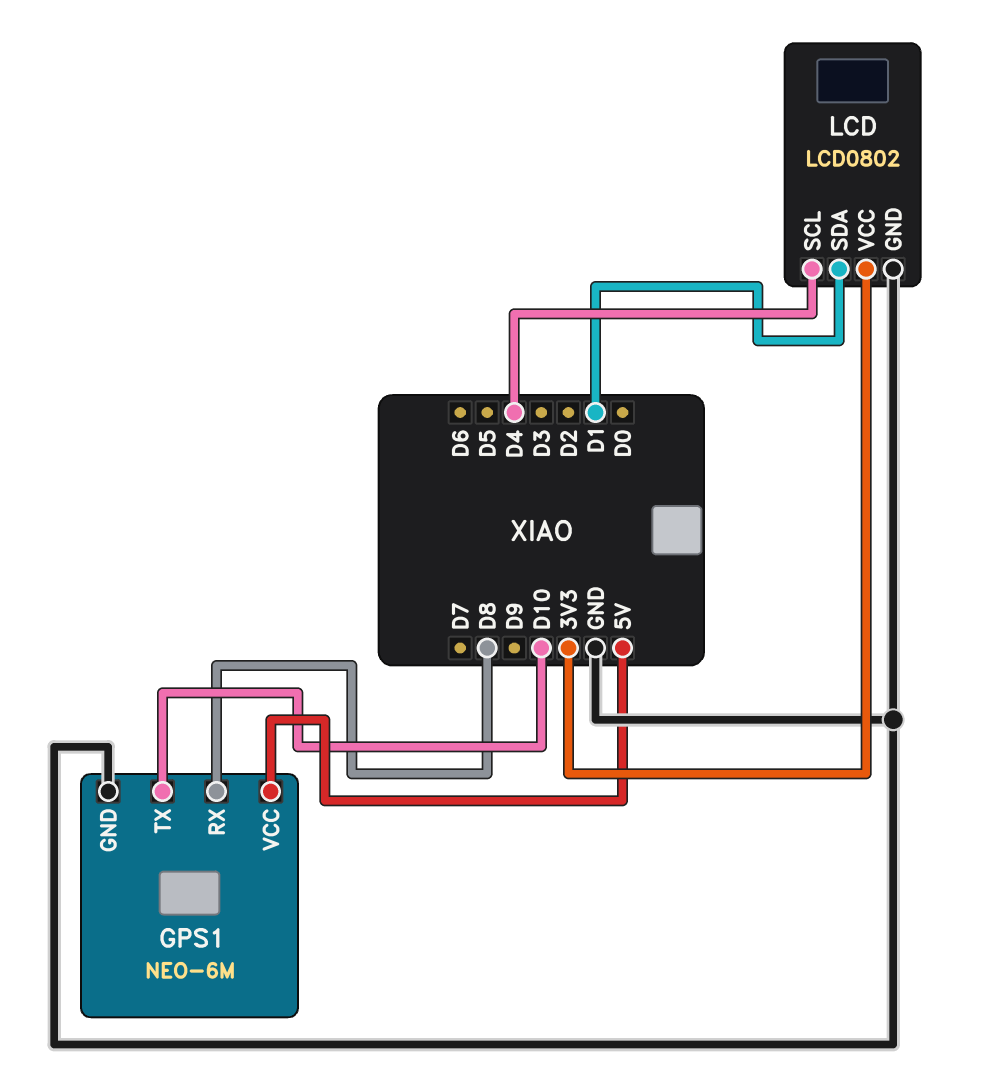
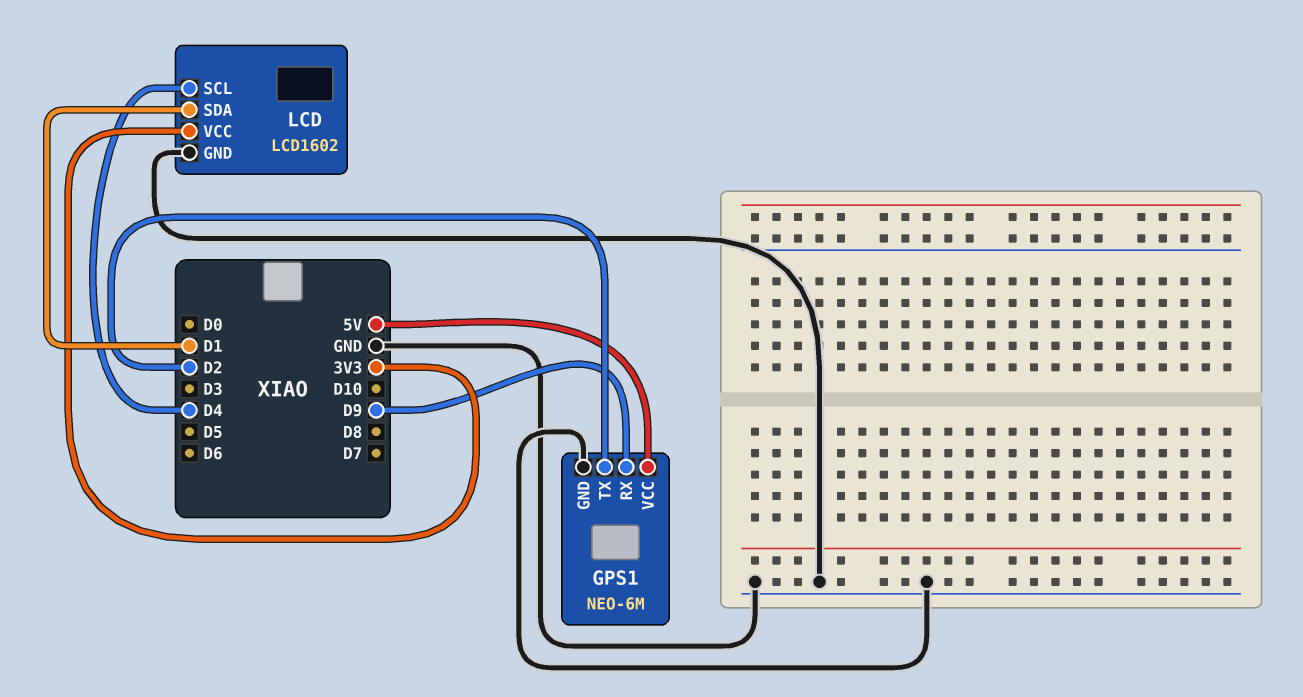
GPS1 pin RX: D8 -> D9
GPS1 pin TX: D10 -> D2
LCD: LCD0802 -> LCD1602

